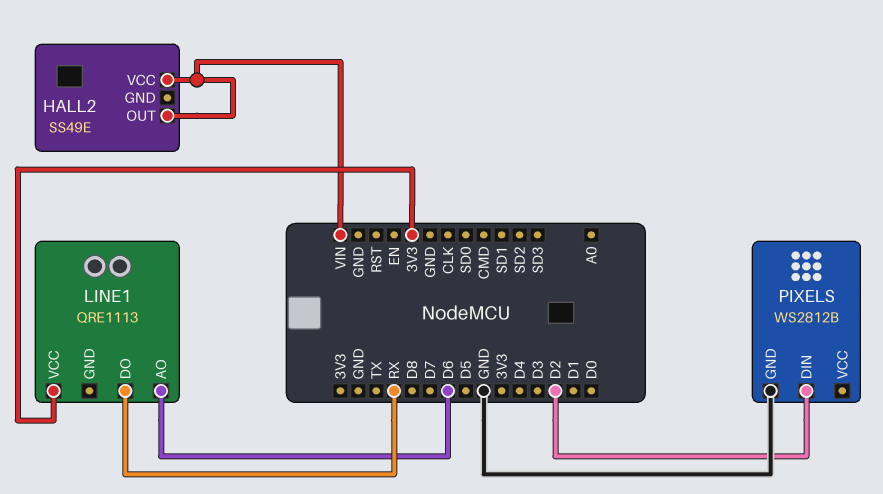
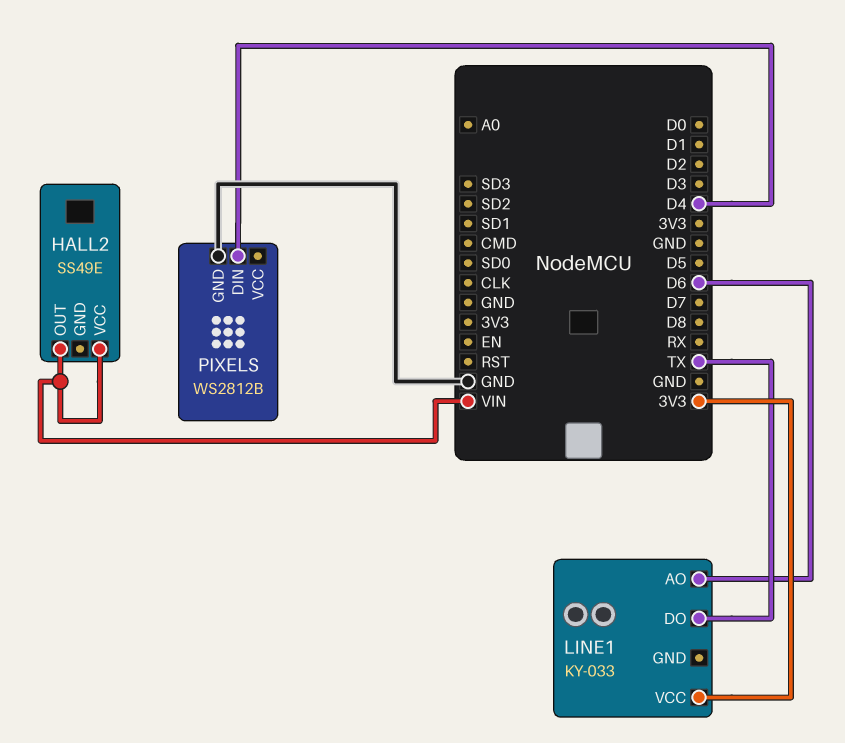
LINE1: QRE1113 -> KY-033
LINE1 pin DO: RX -> TX
PIXELS pin DIN: D2 -> D4

